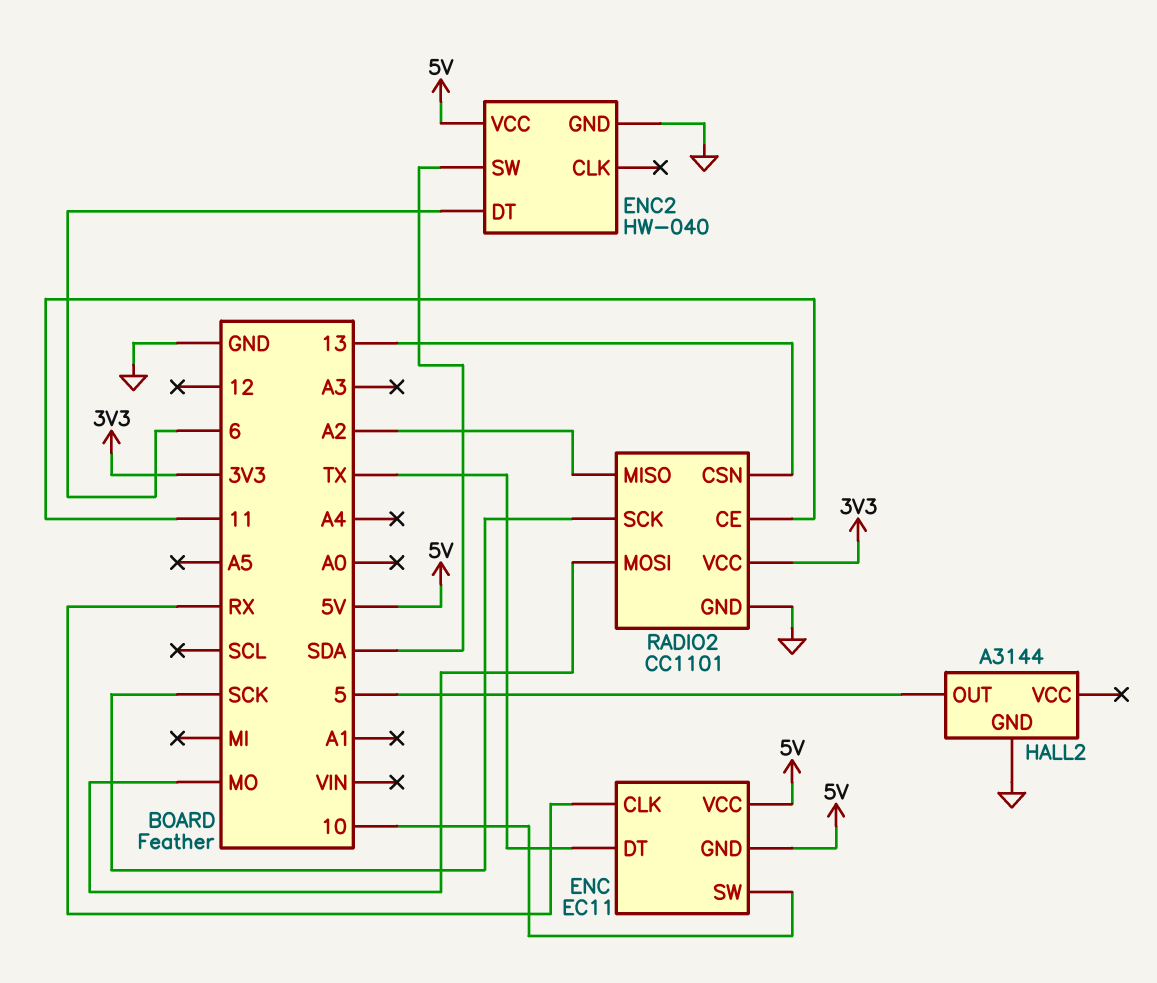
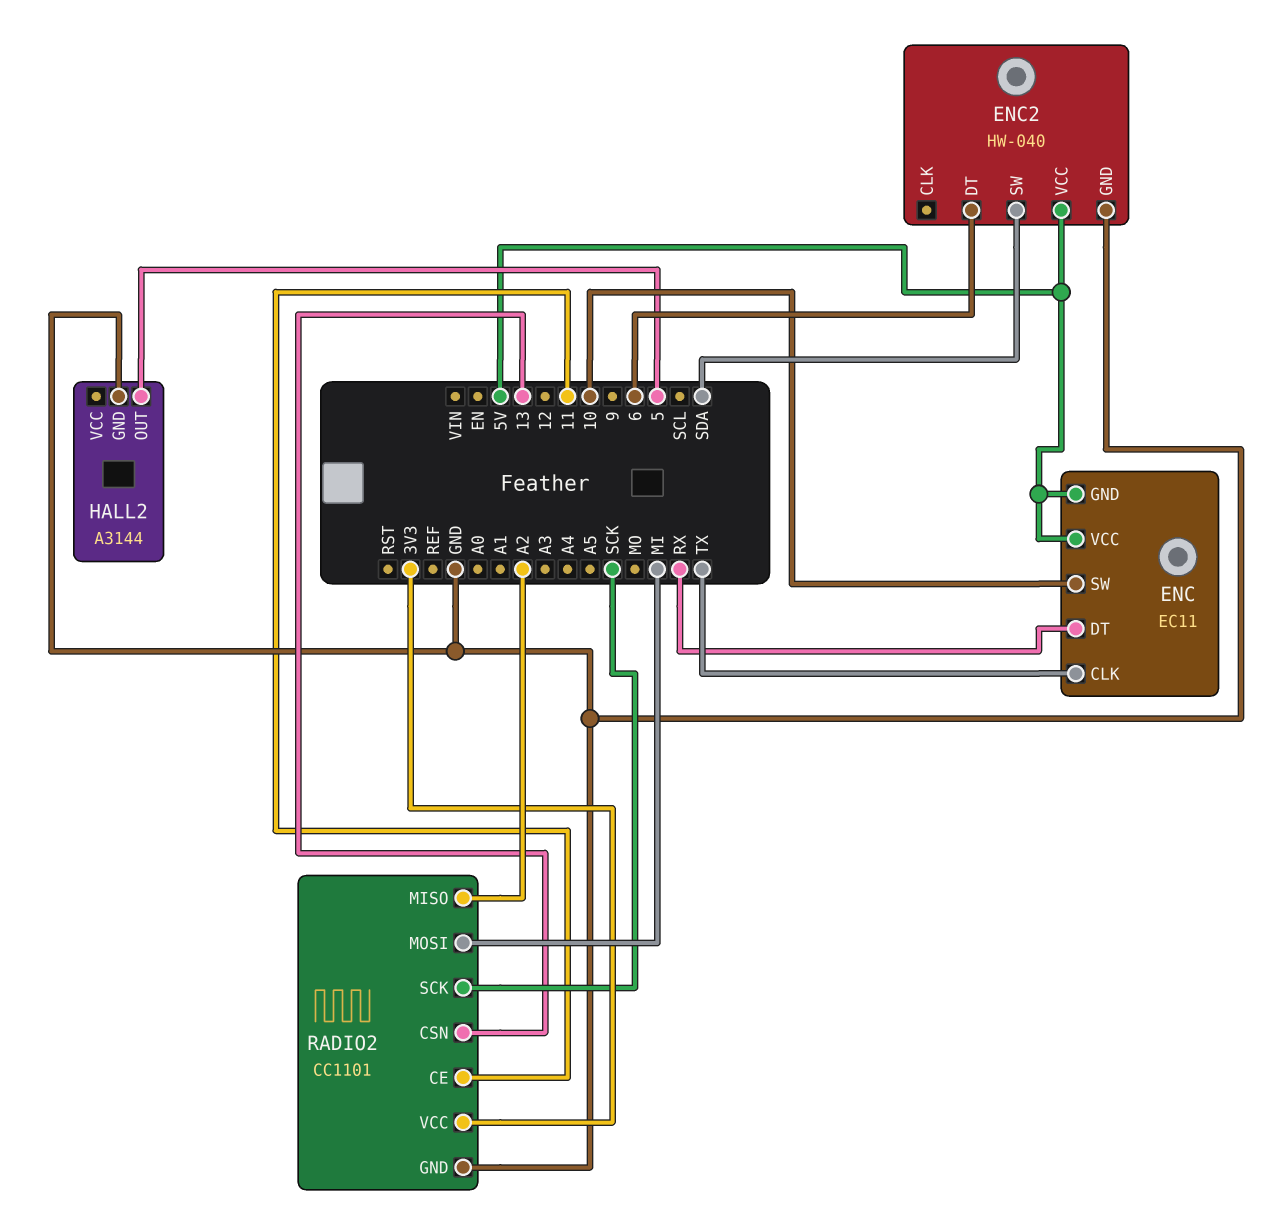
ENC pin CLK: RX -> TX
ENC pin DT: TX -> RX
RADIO2 pin MOSI: MO -> MI

